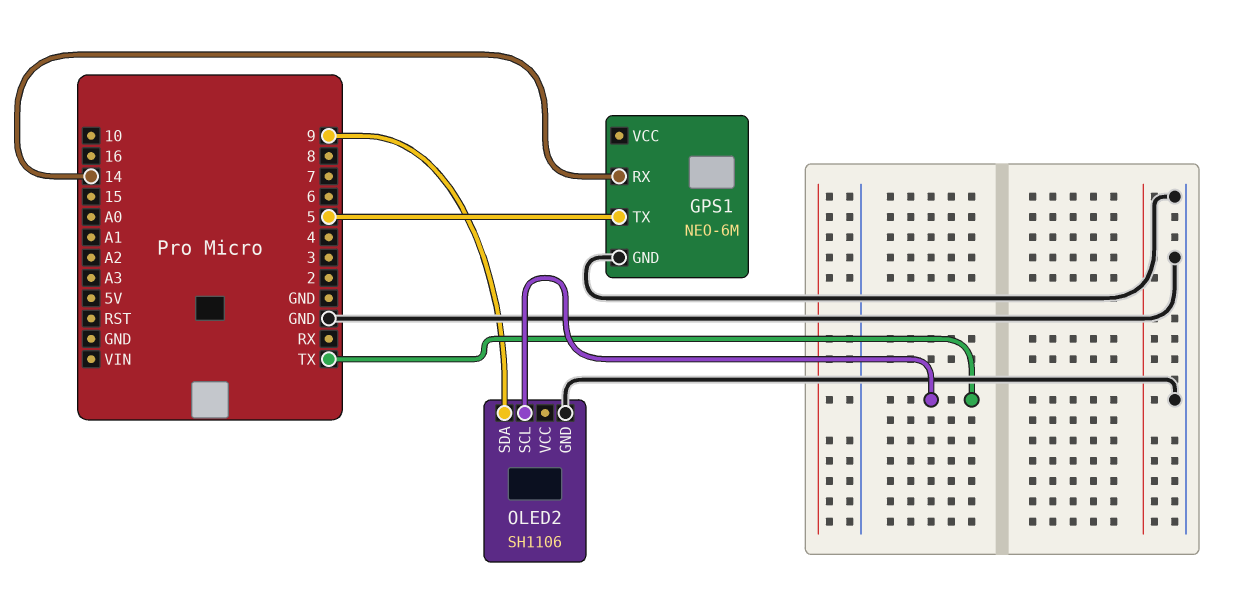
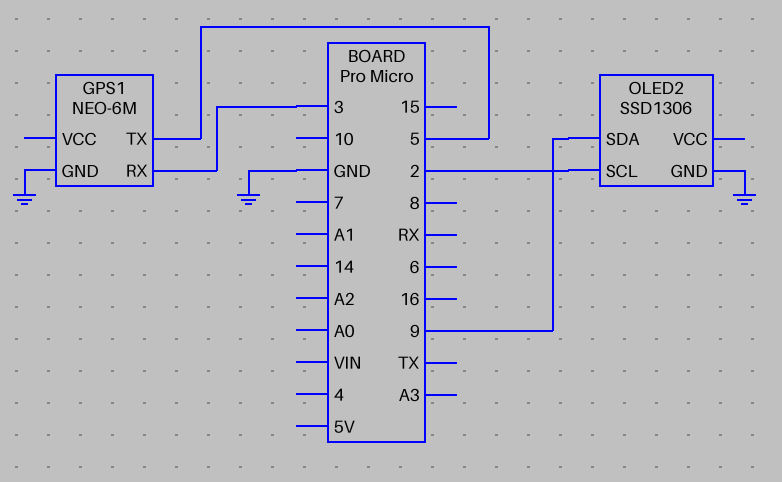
GPS1 pin RX: 14 -> 3
OLED2: SH1106 -> SSD1306
OLED2 pin SCL: TX -> 2

